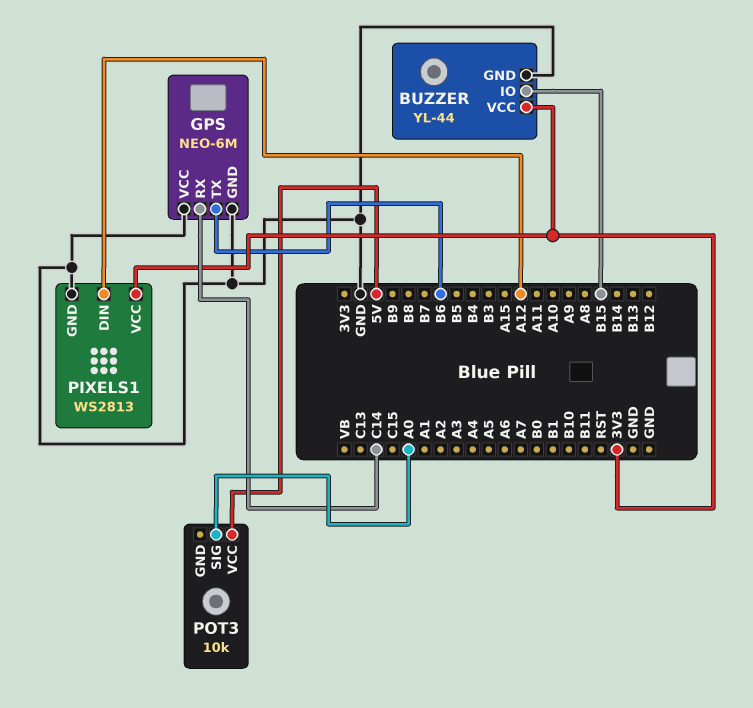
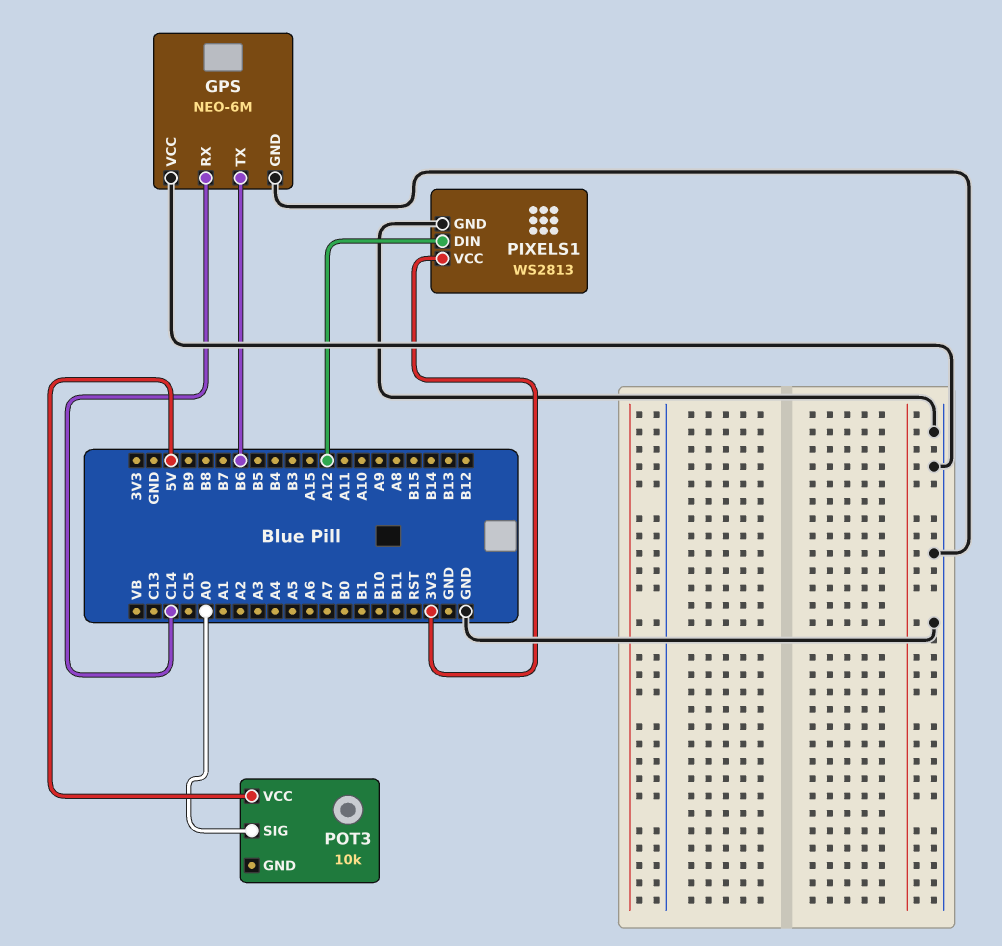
BUZZER: YL-44 -> none
BUZZER pin GND: GND -> none
BUZZER pin IO: B15 -> none
BUZZER pin VCC: 3V3 -> none

